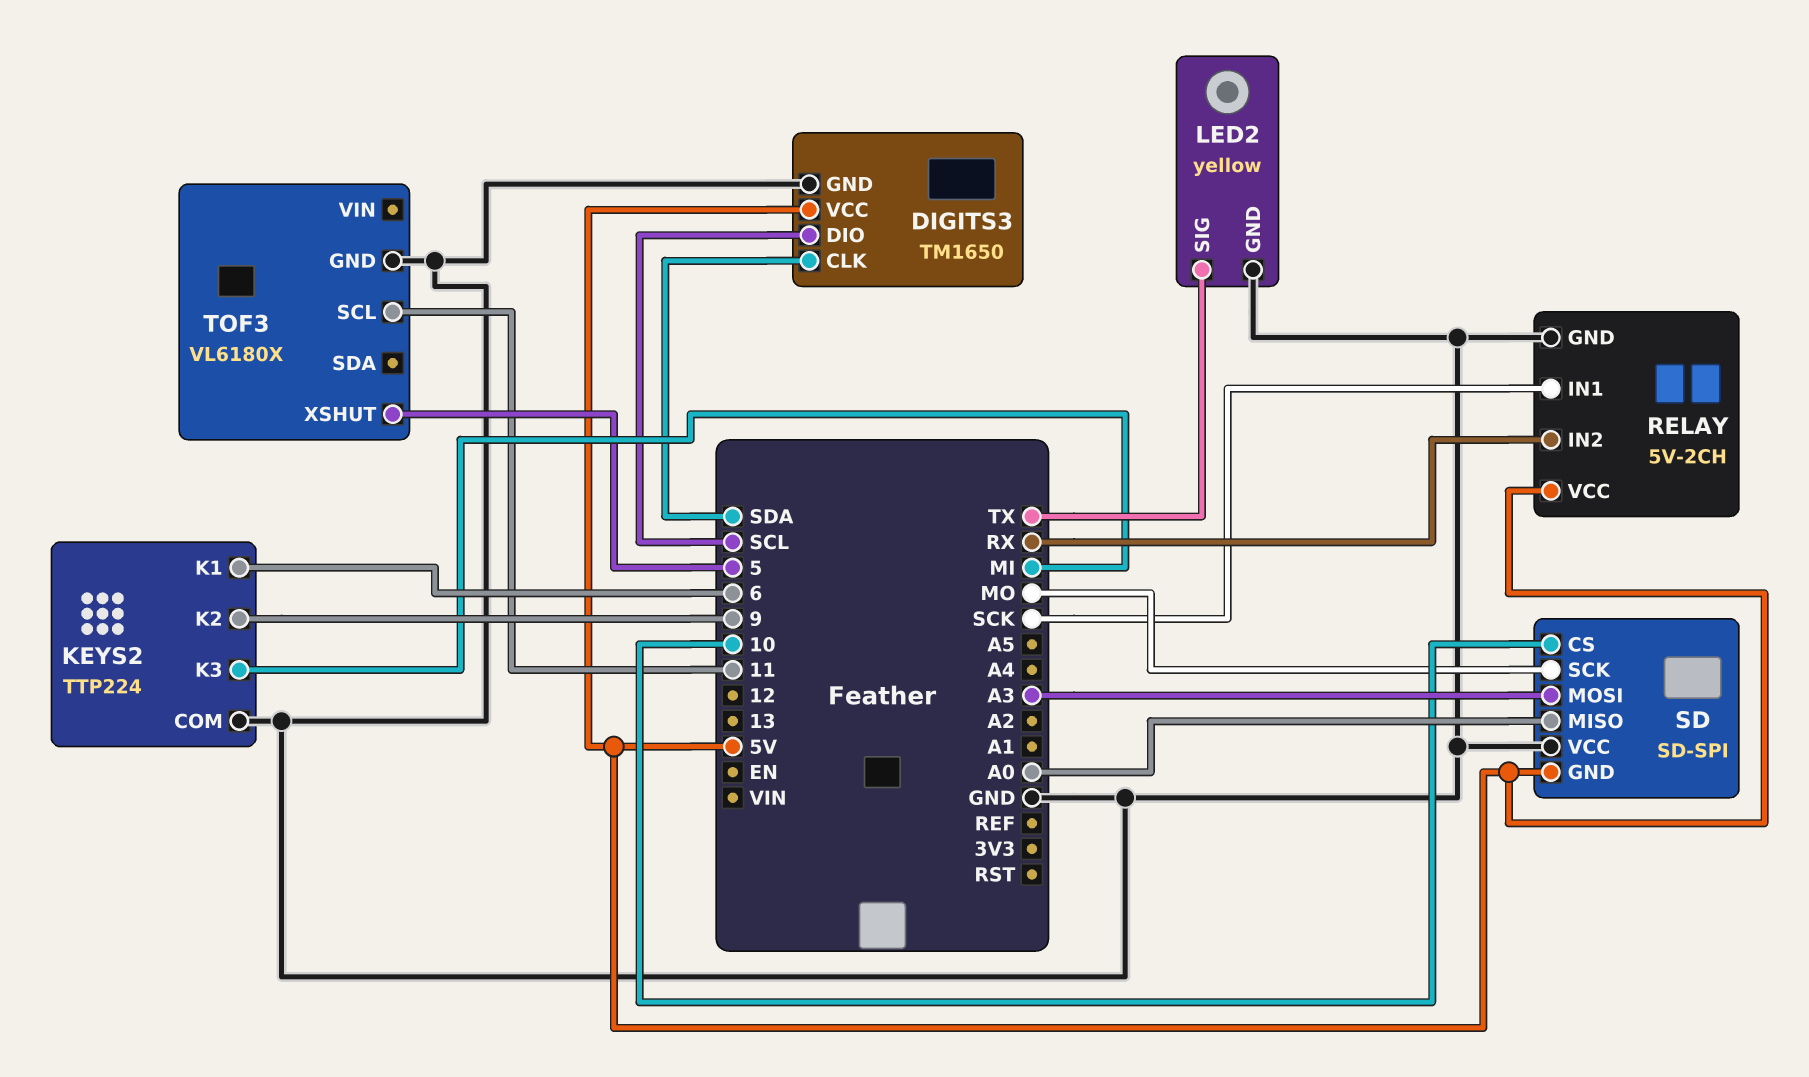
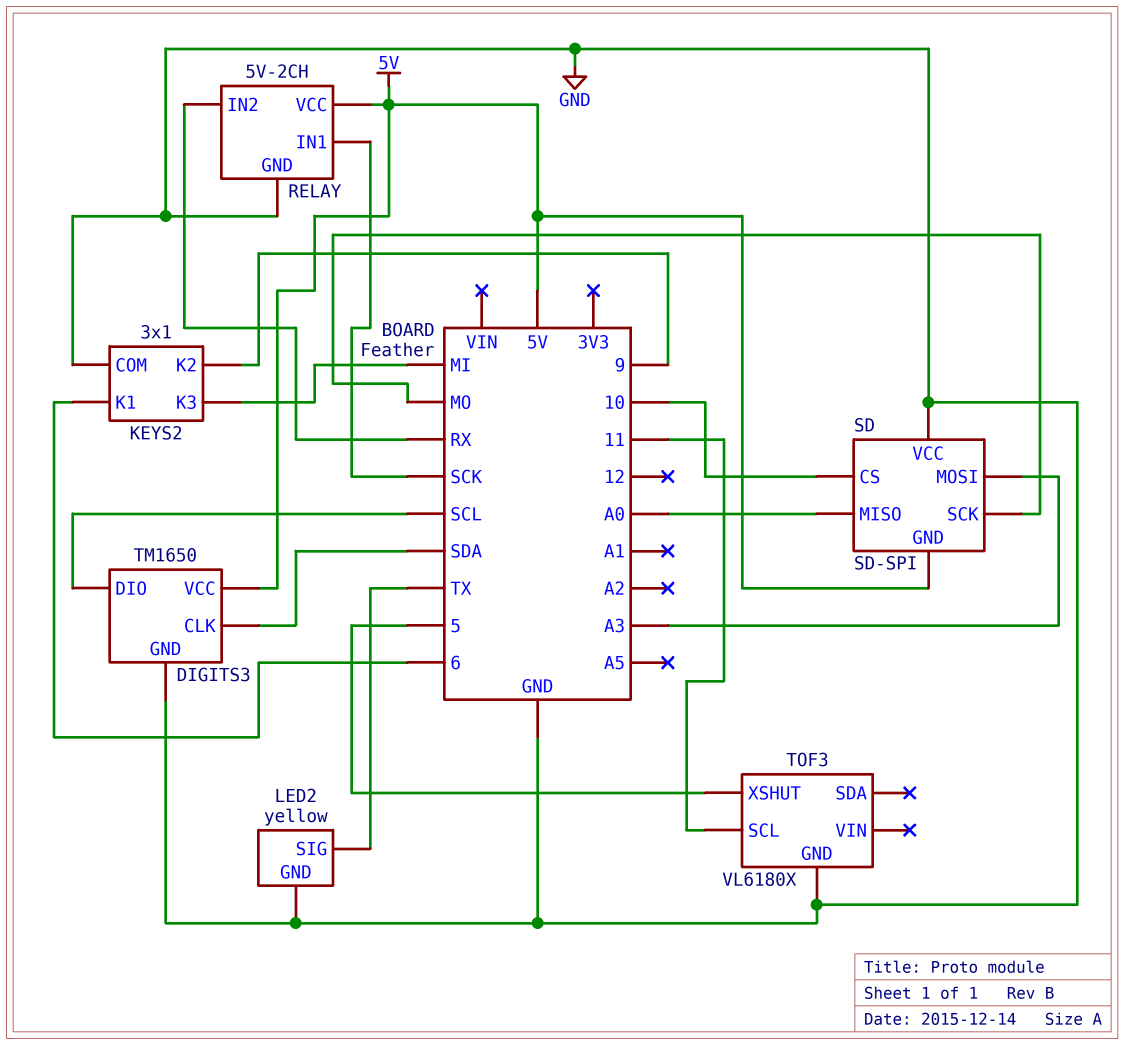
KEYS2: TTP224 -> 3x1

